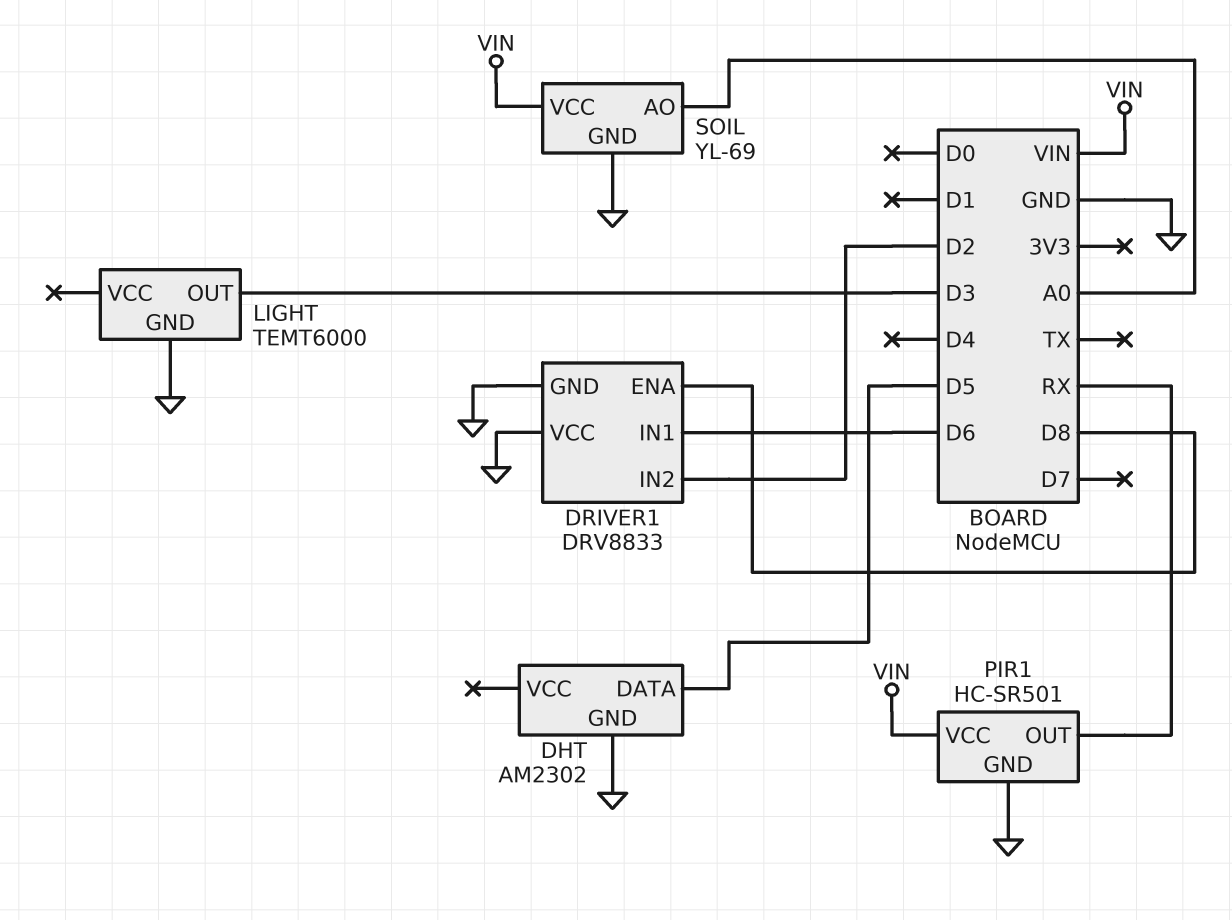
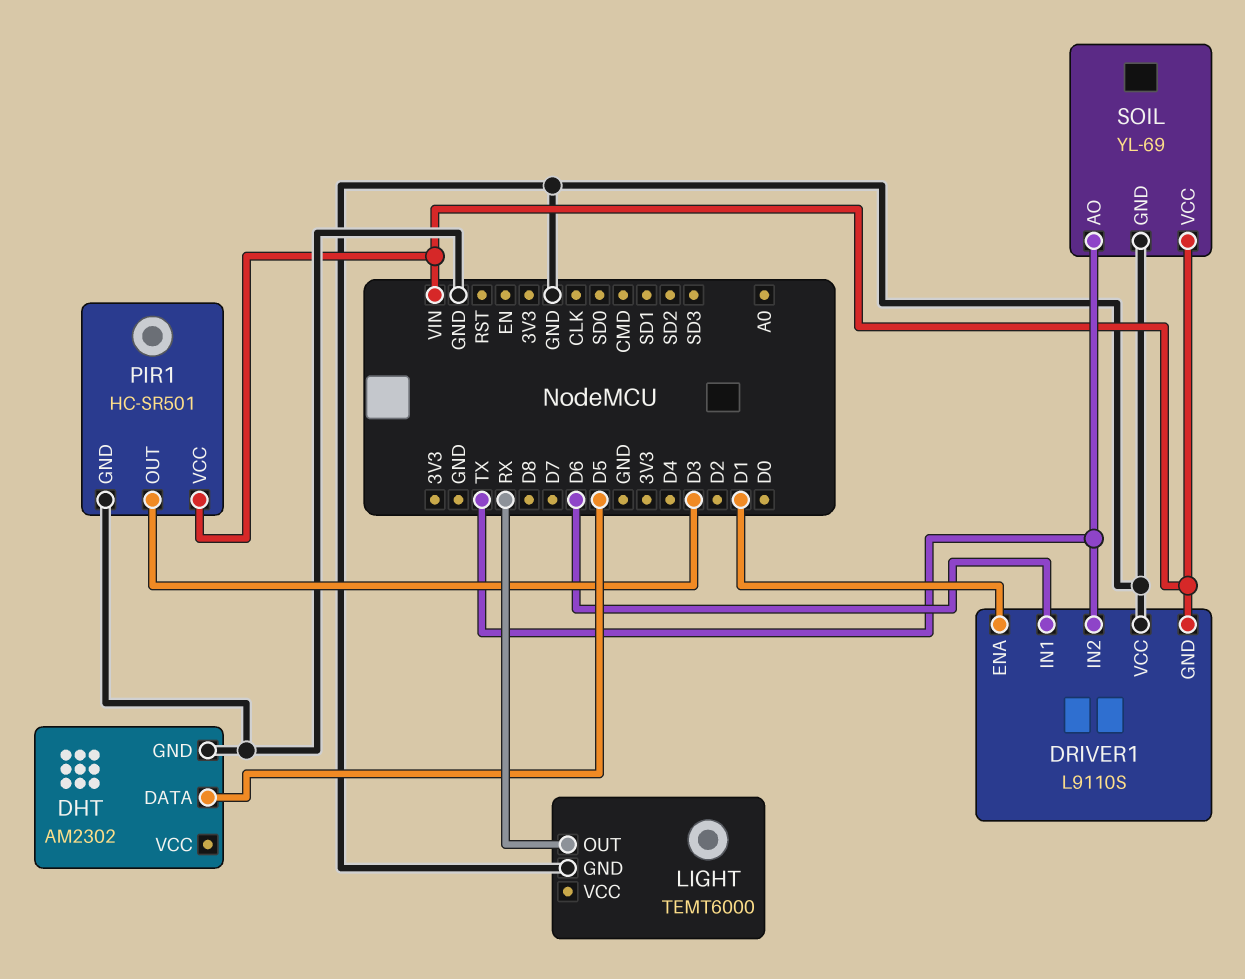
DRIVER1: DRV8833 -> L9110S
DRIVER1 pin ENA: D8 -> D1
DRIVER1 pin GND: GND -> VIN
DRIVER1 pin IN2: D2 -> TX
LIGHT pin OUT: D3 -> RX
PIR1 pin OUT: RX -> D3
SOIL pin AO: A0 -> TX

